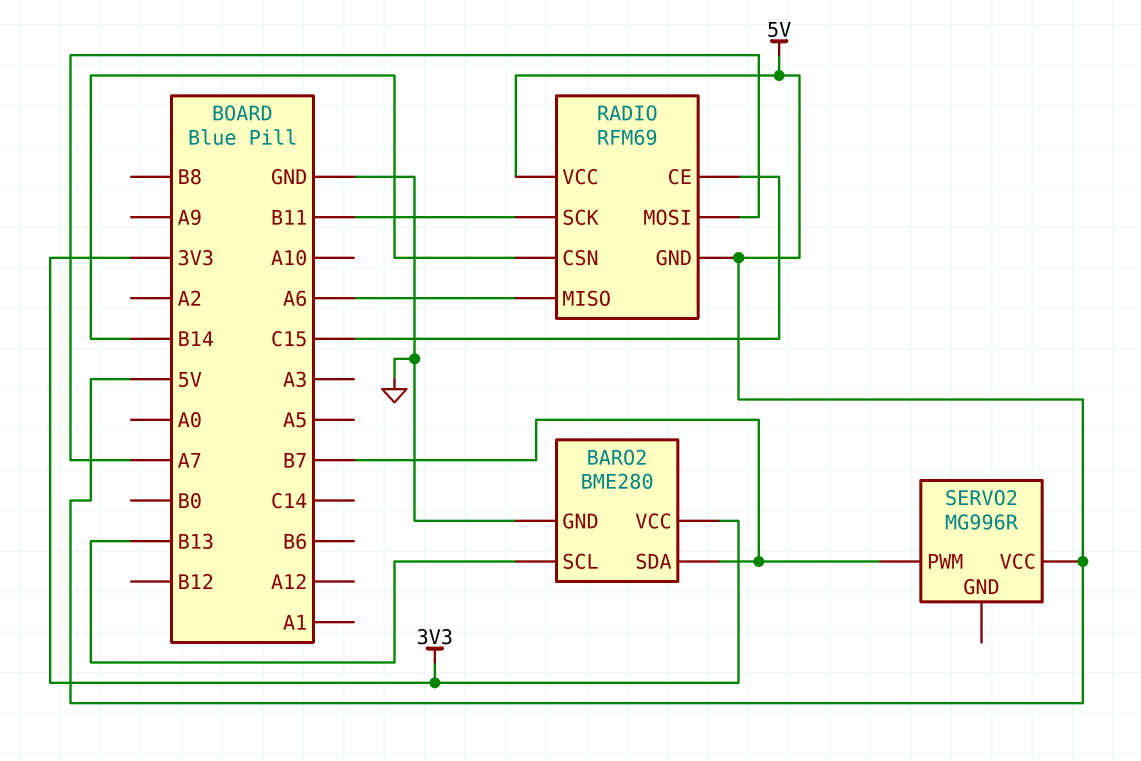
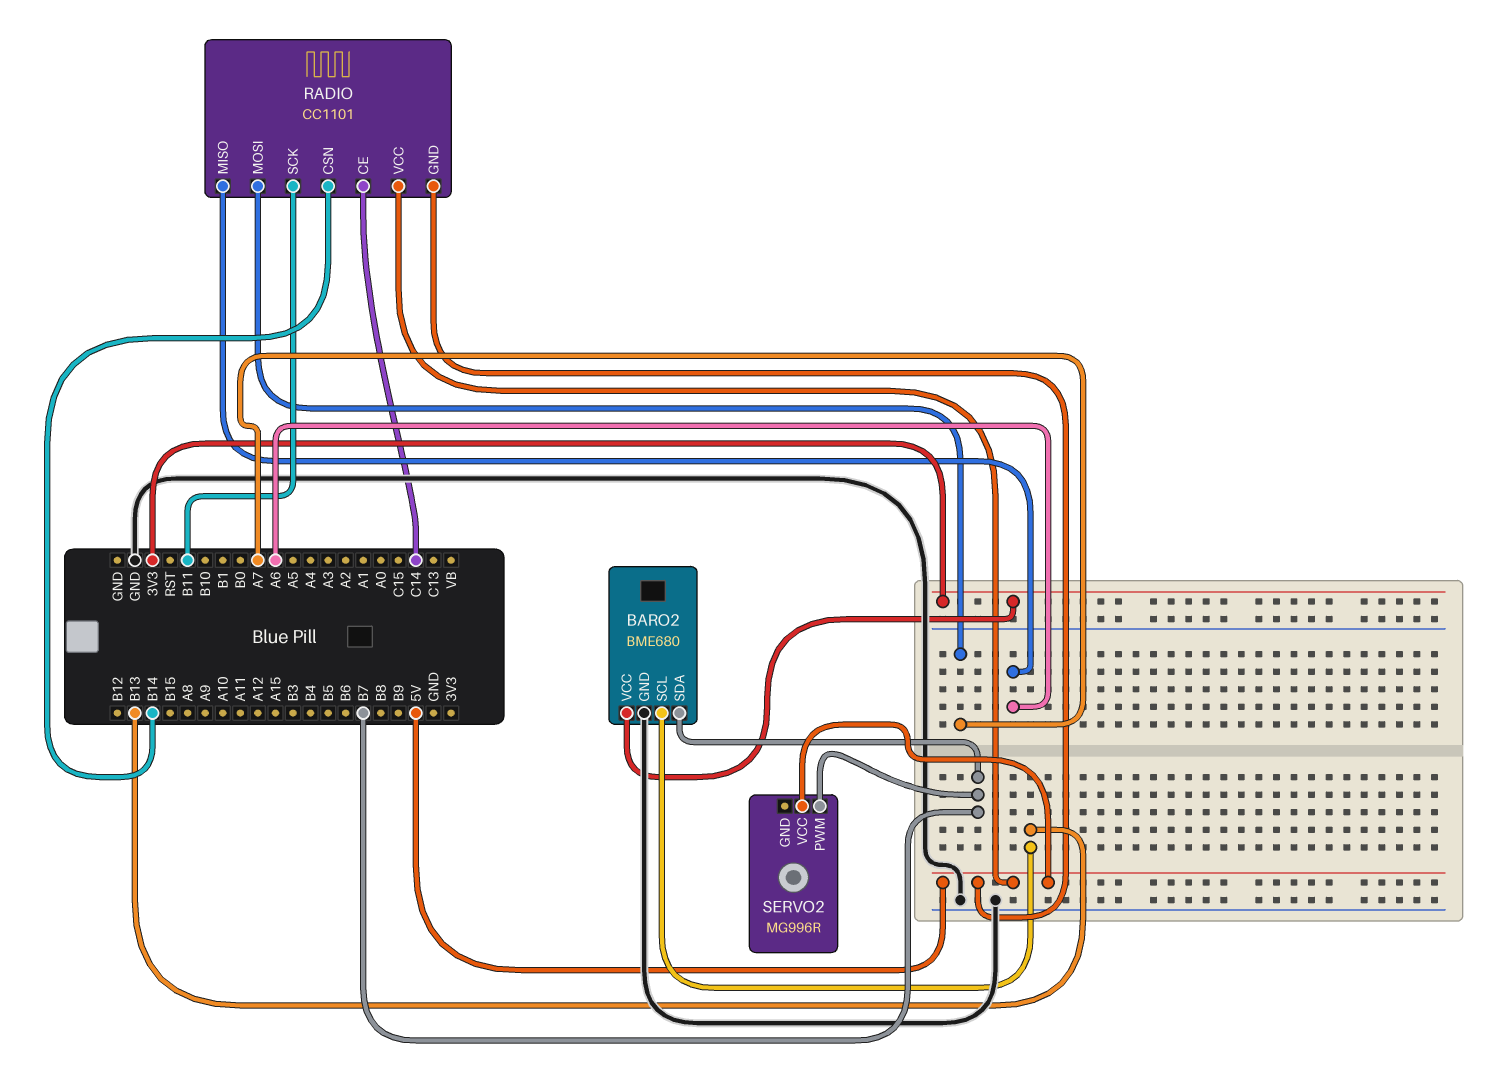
BARO2: BME280 -> BME680
RADIO: RFM69 -> CC1101
RADIO pin CE: C15 -> C14

